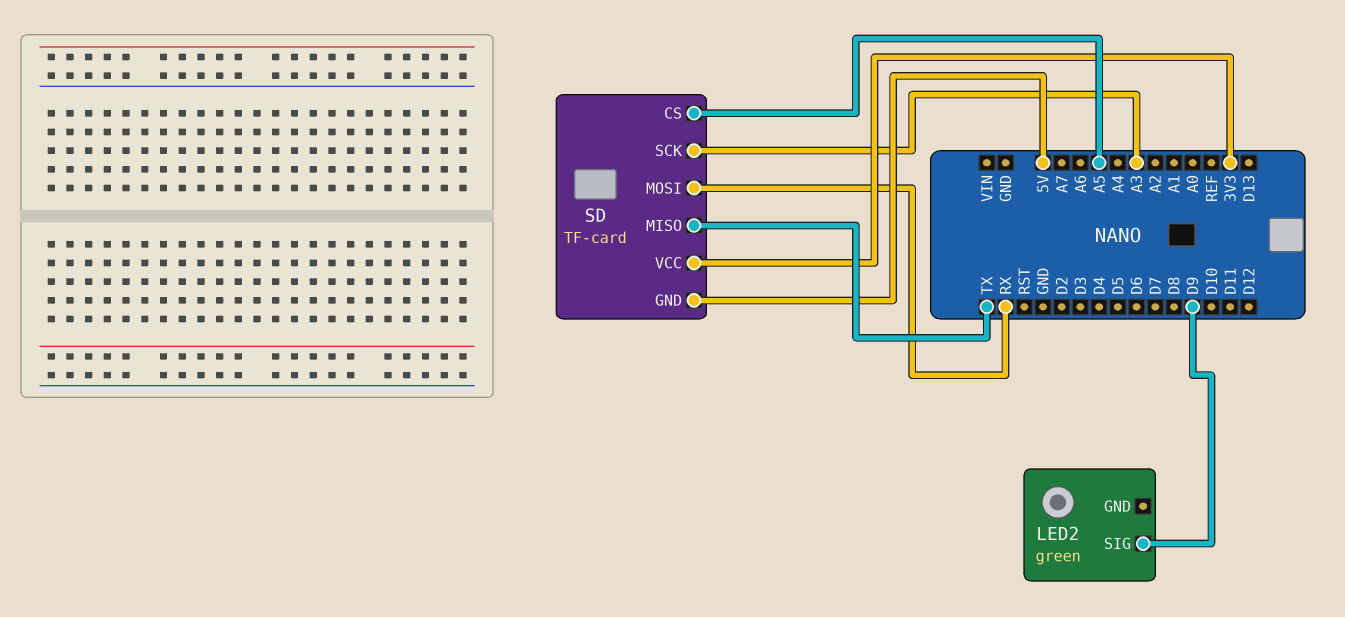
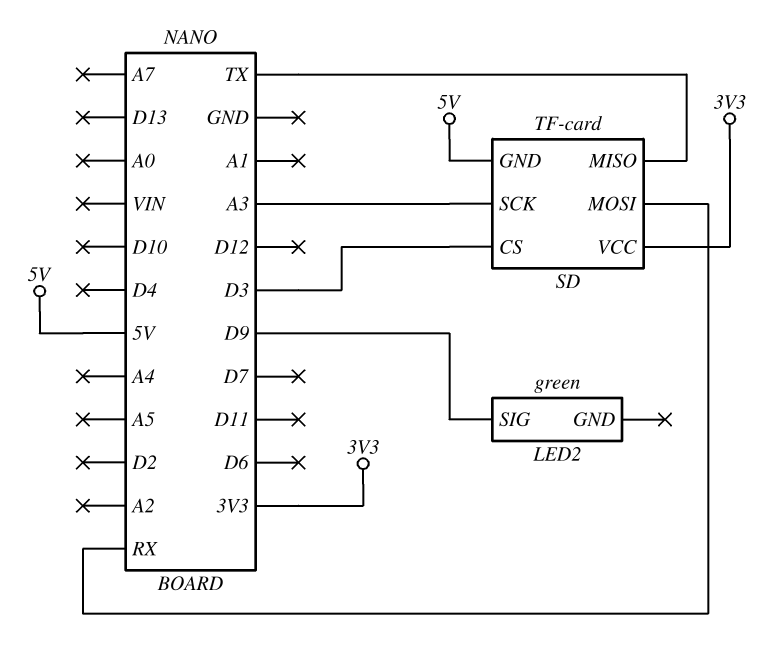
SD pin CS: A5 -> D3

